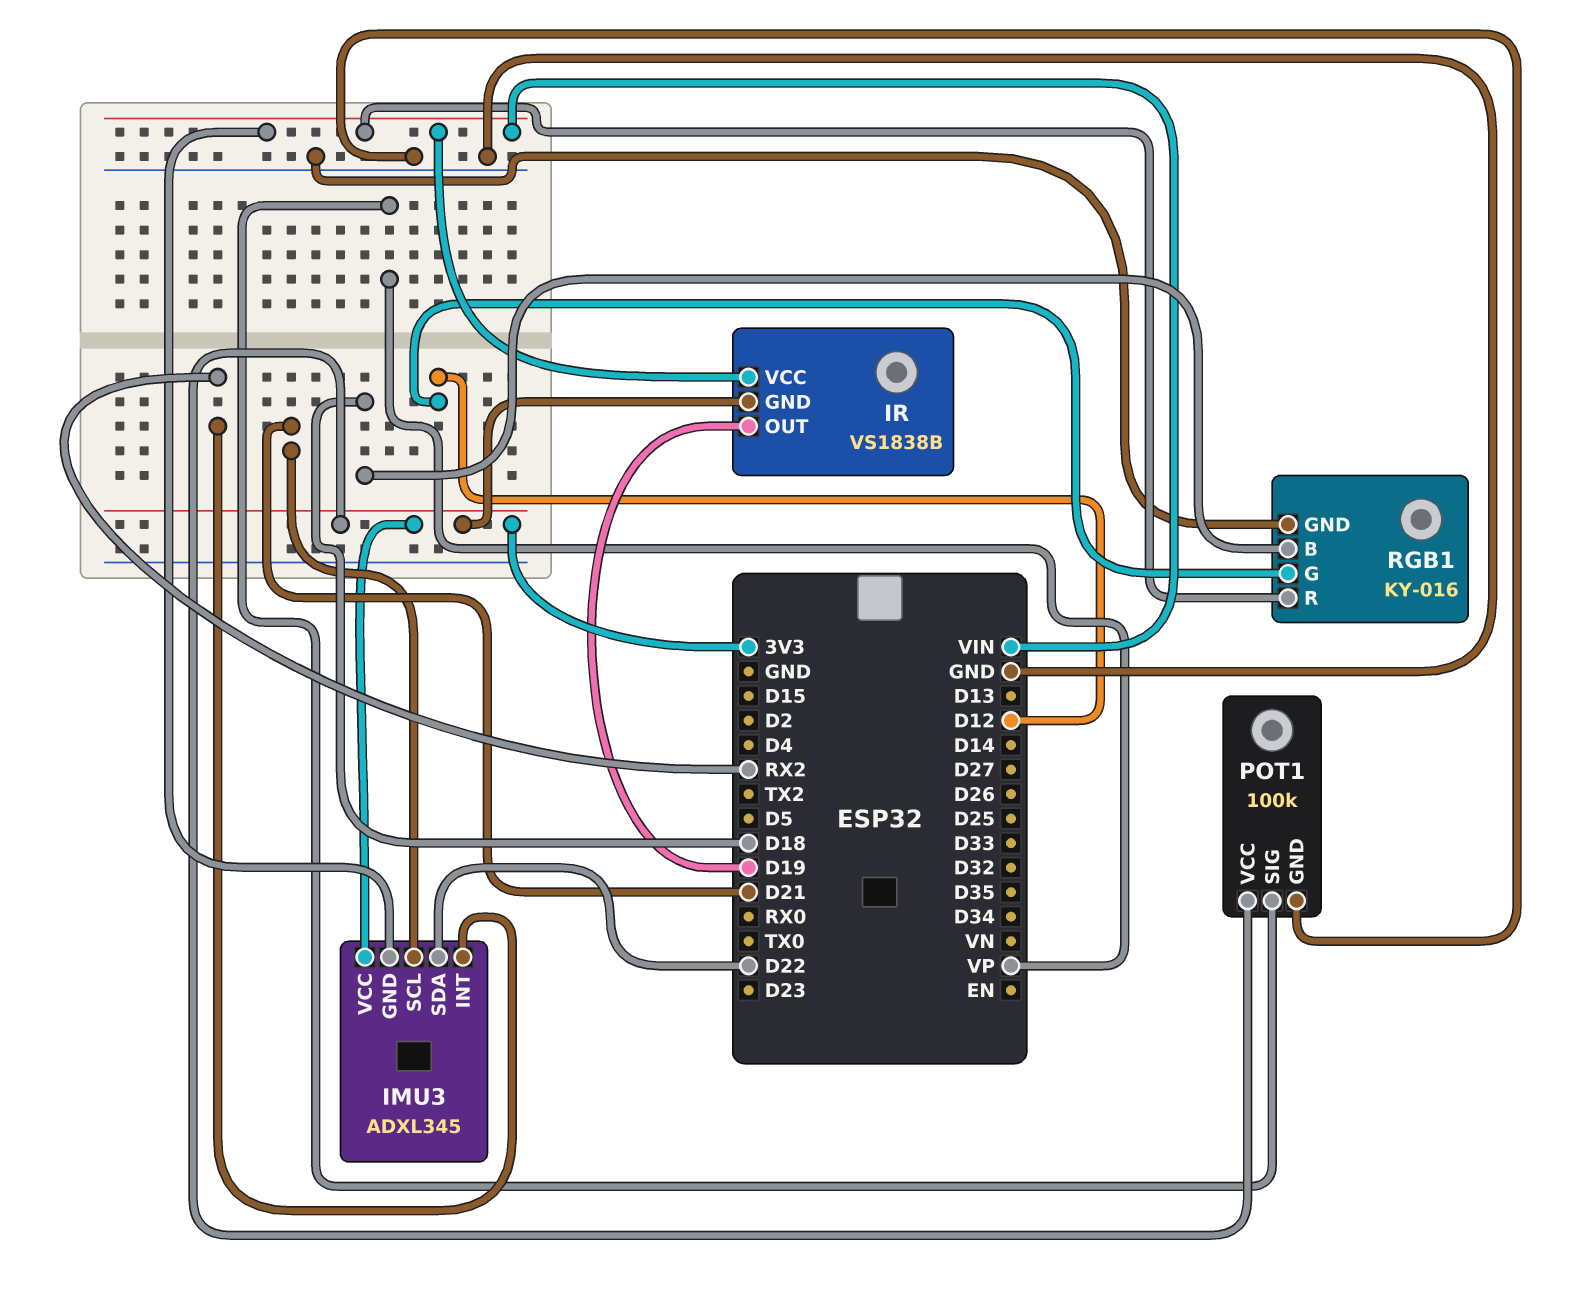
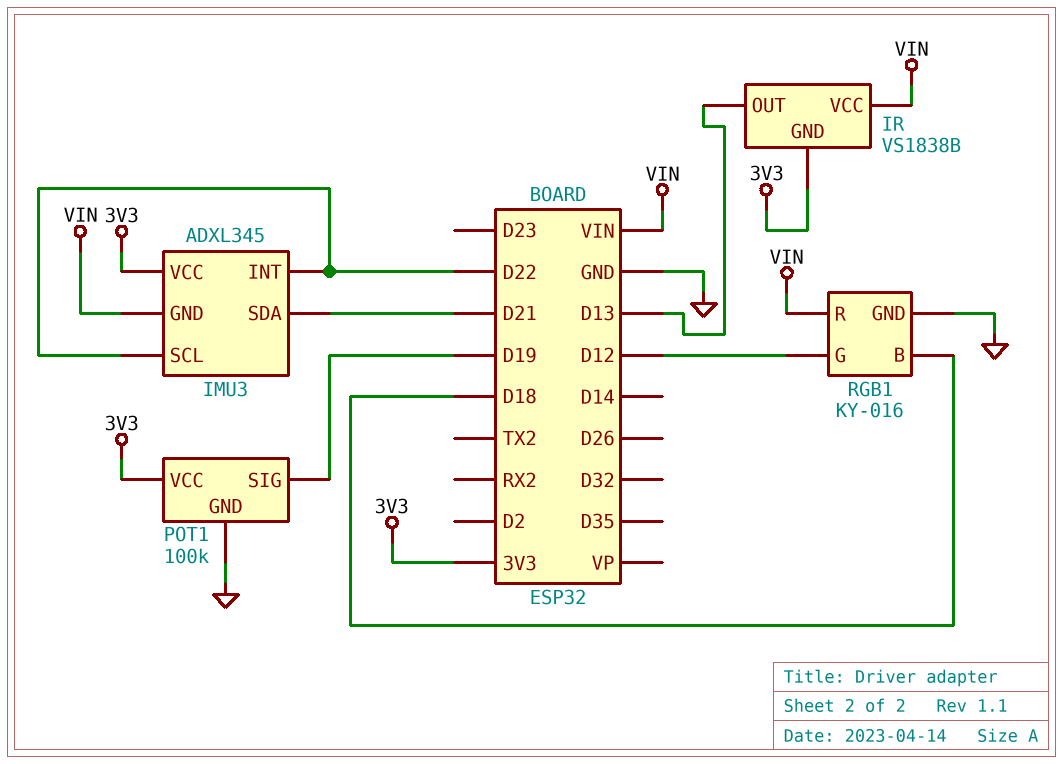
IMU3 pin INT: RX2 -> D22
IMU3 pin SCL: D21 -> D22
IMU3 pin SDA: D22 -> D21
IR pin OUT: D19 -> D13
POT1 pin SIG: VP -> D19

